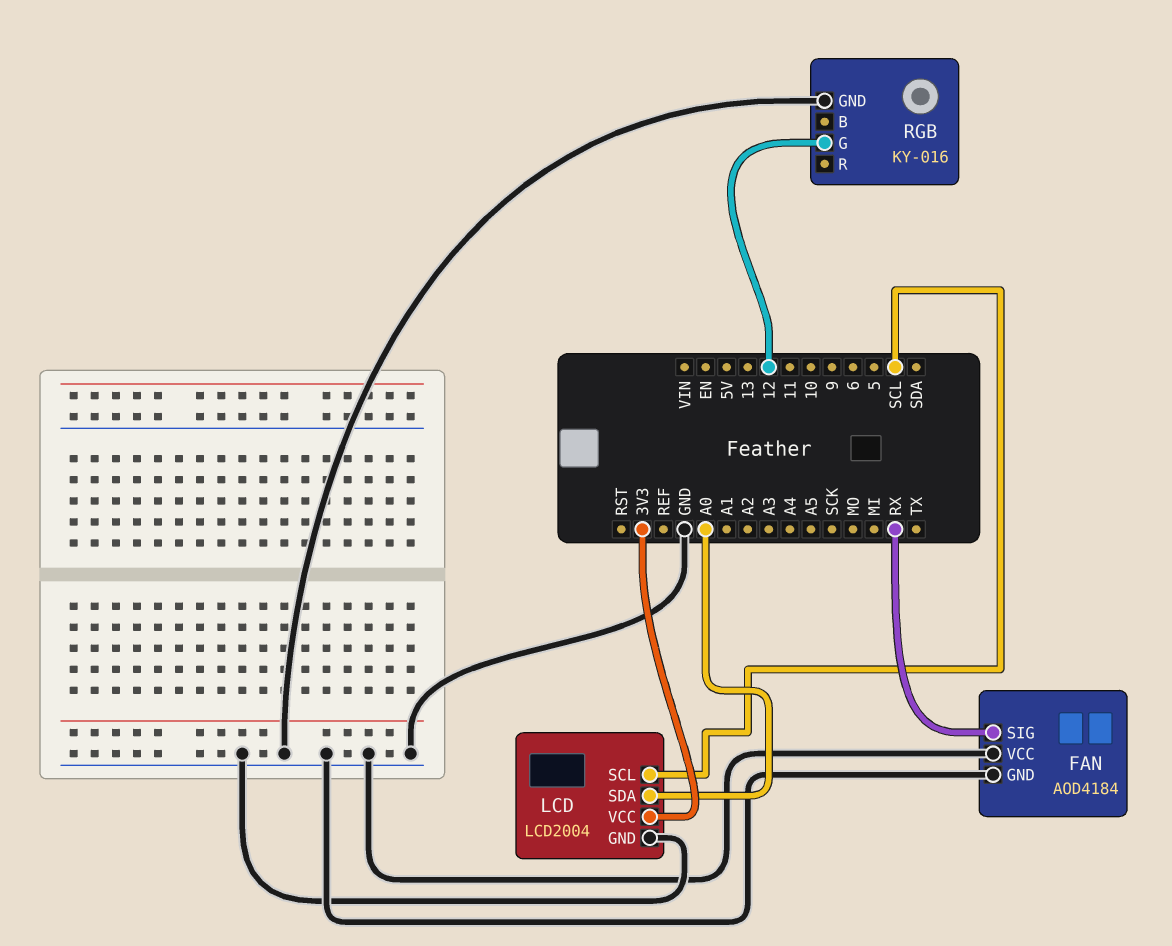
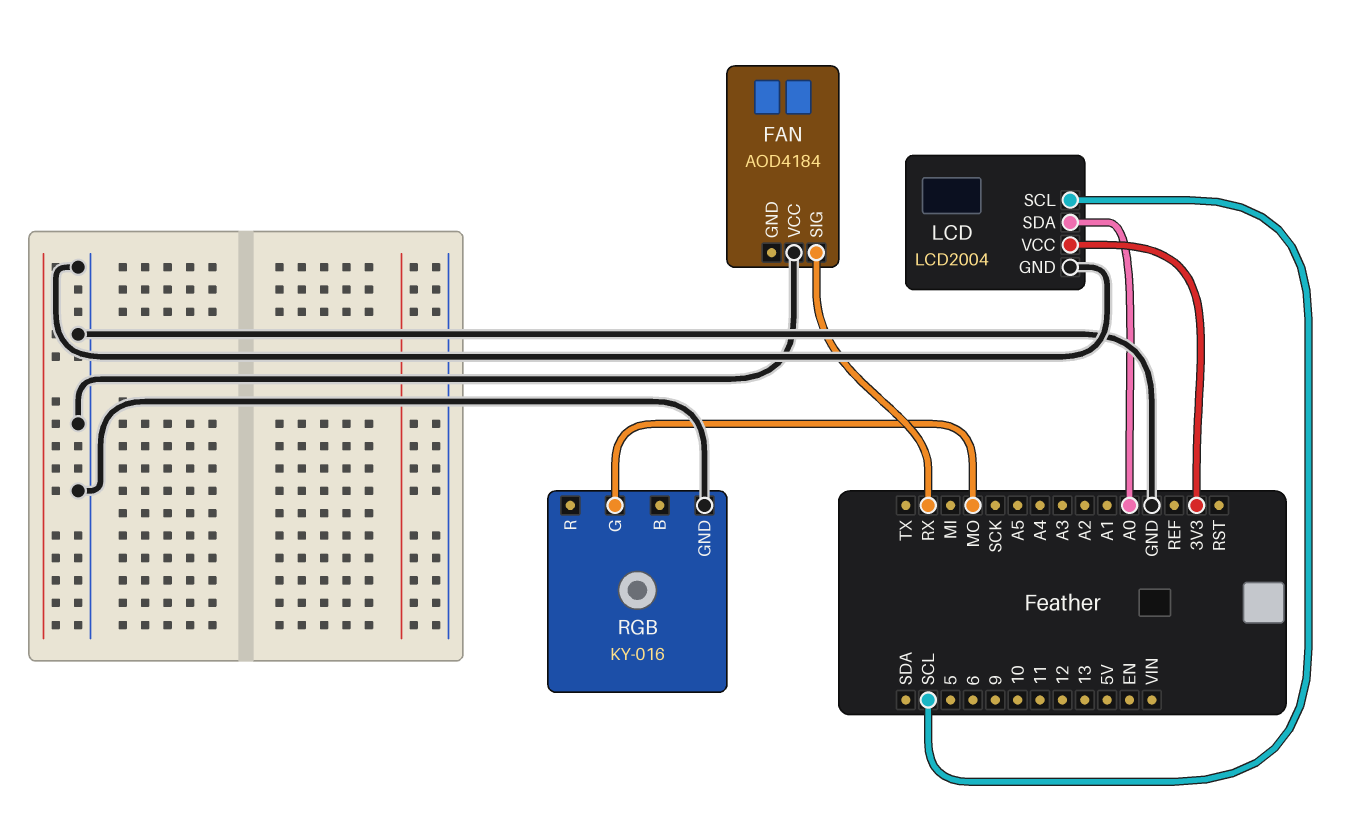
FAN pin GND: GND -> none
RGB pin G: 12 -> MO

